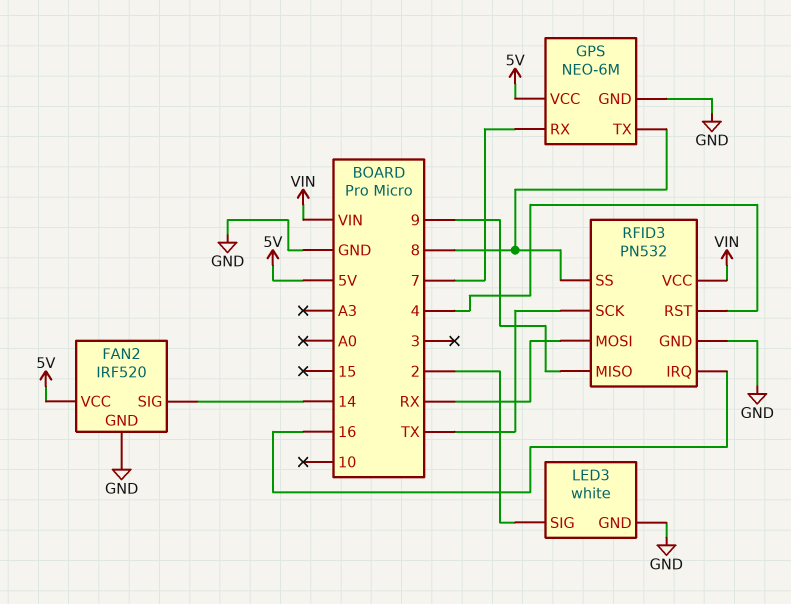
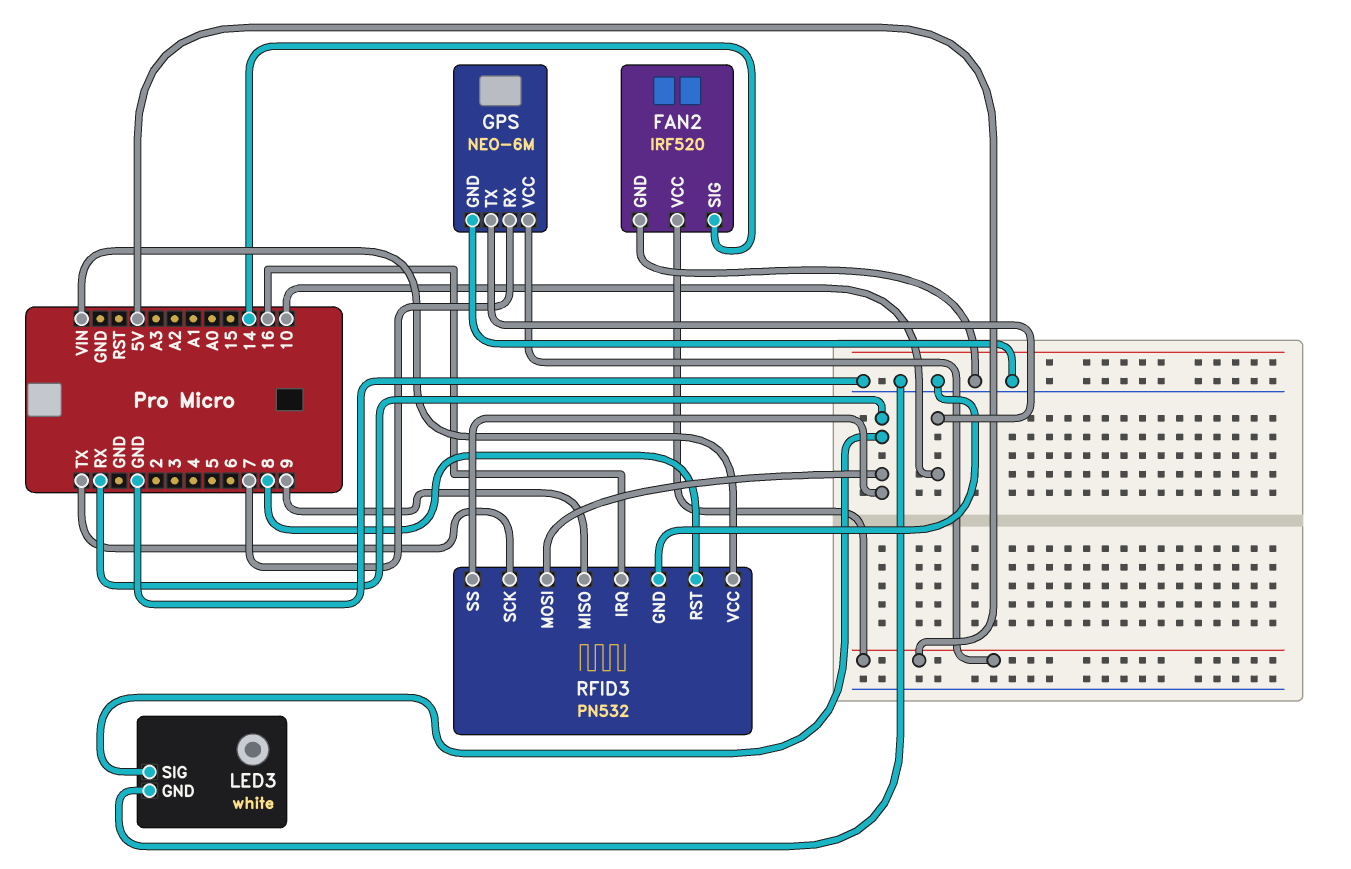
GPS pin TX: 8 -> 10
LED3 pin SIG: 2 -> RX
RFID3 pin RST: 4 -> 8
RFID3 pin SS: 8 -> RX

